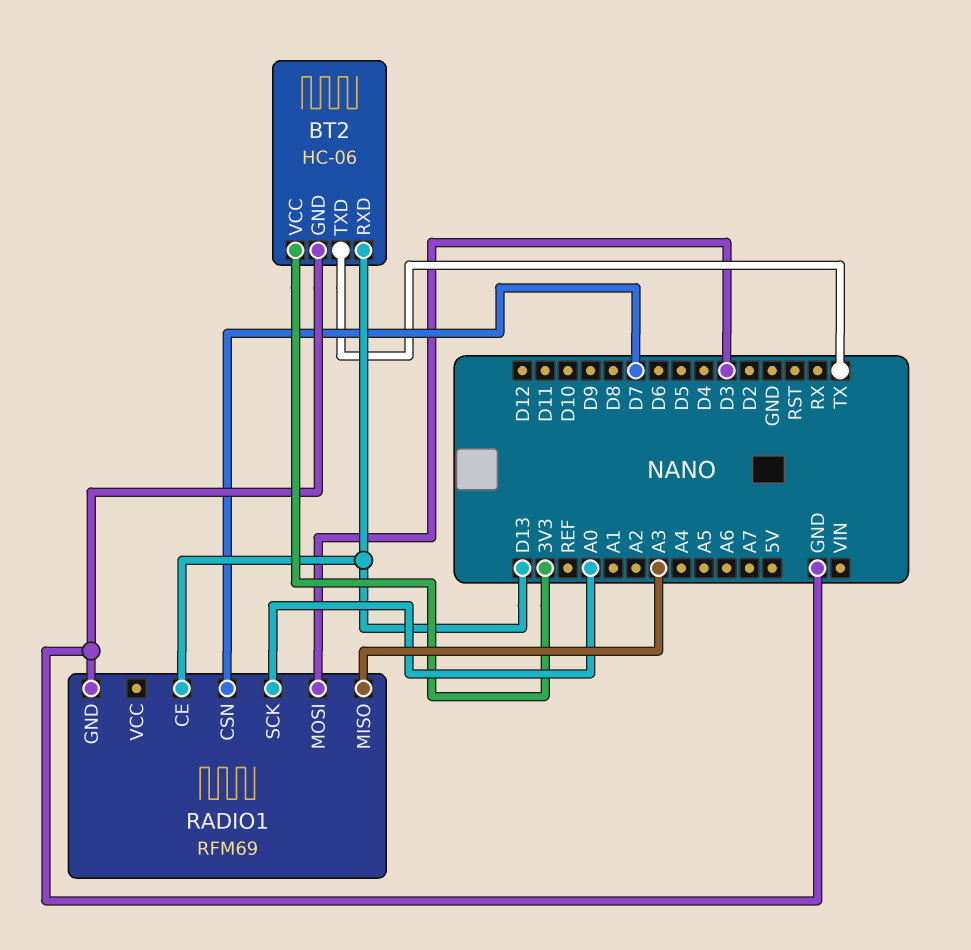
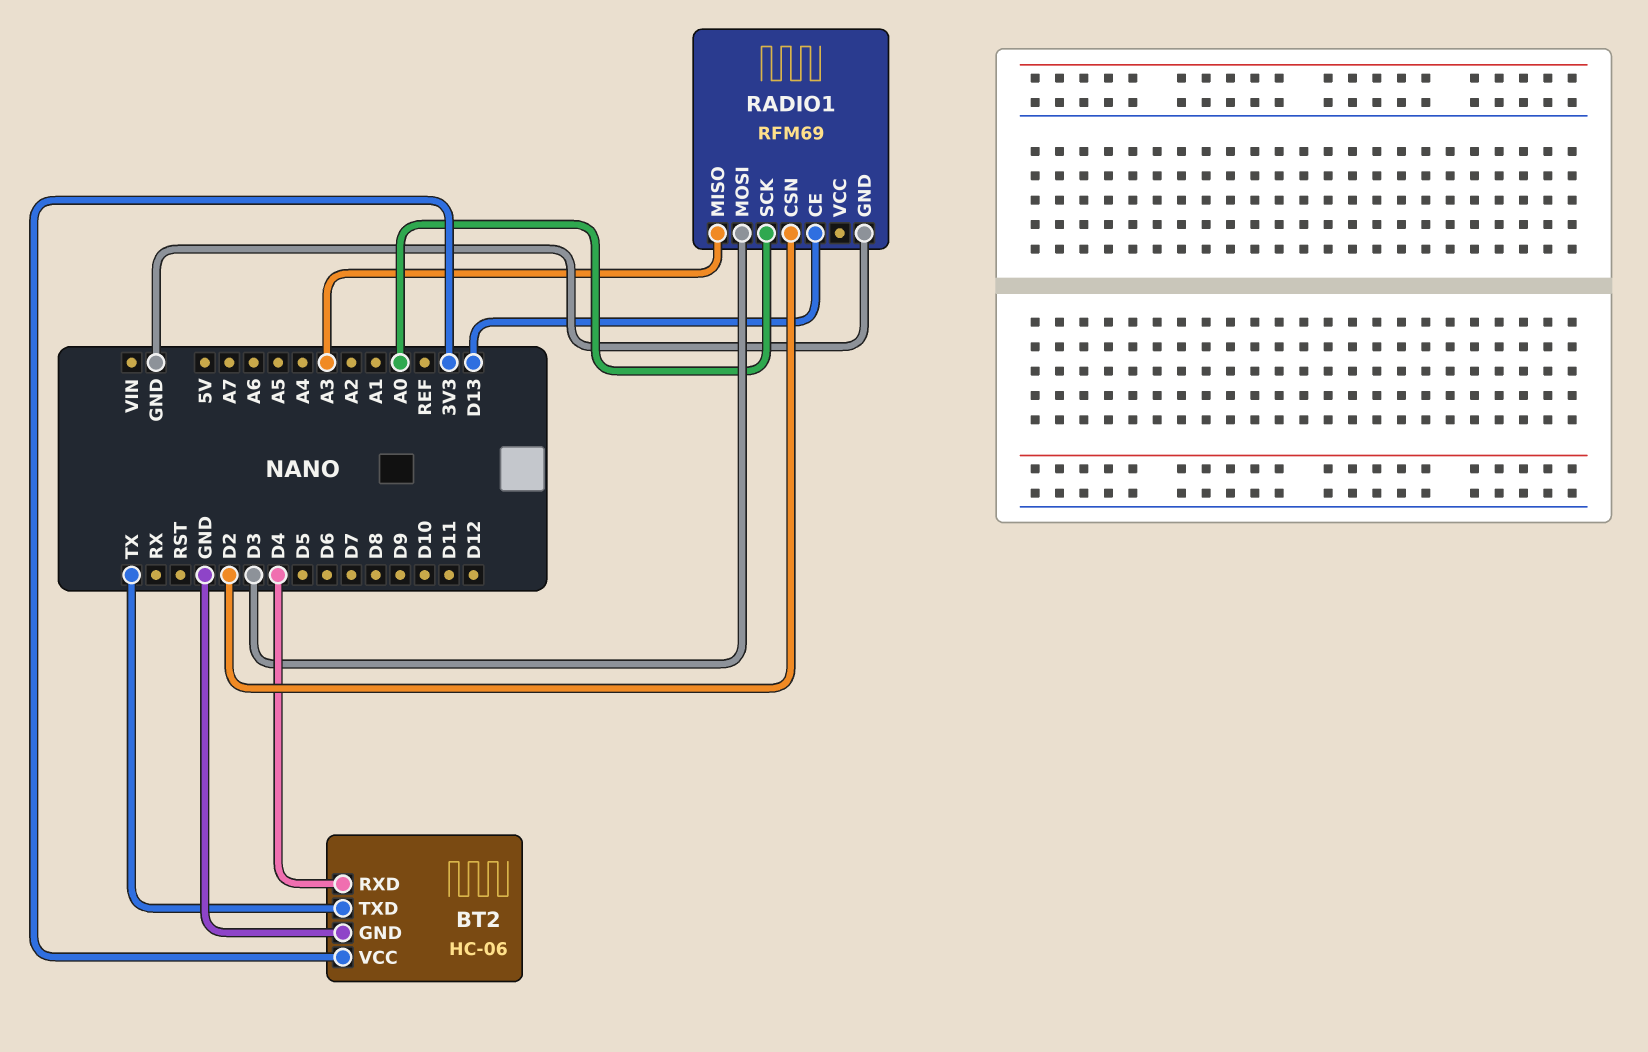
BT2 pin RXD: D13 -> D4
RADIO1 pin CSN: D7 -> D2

